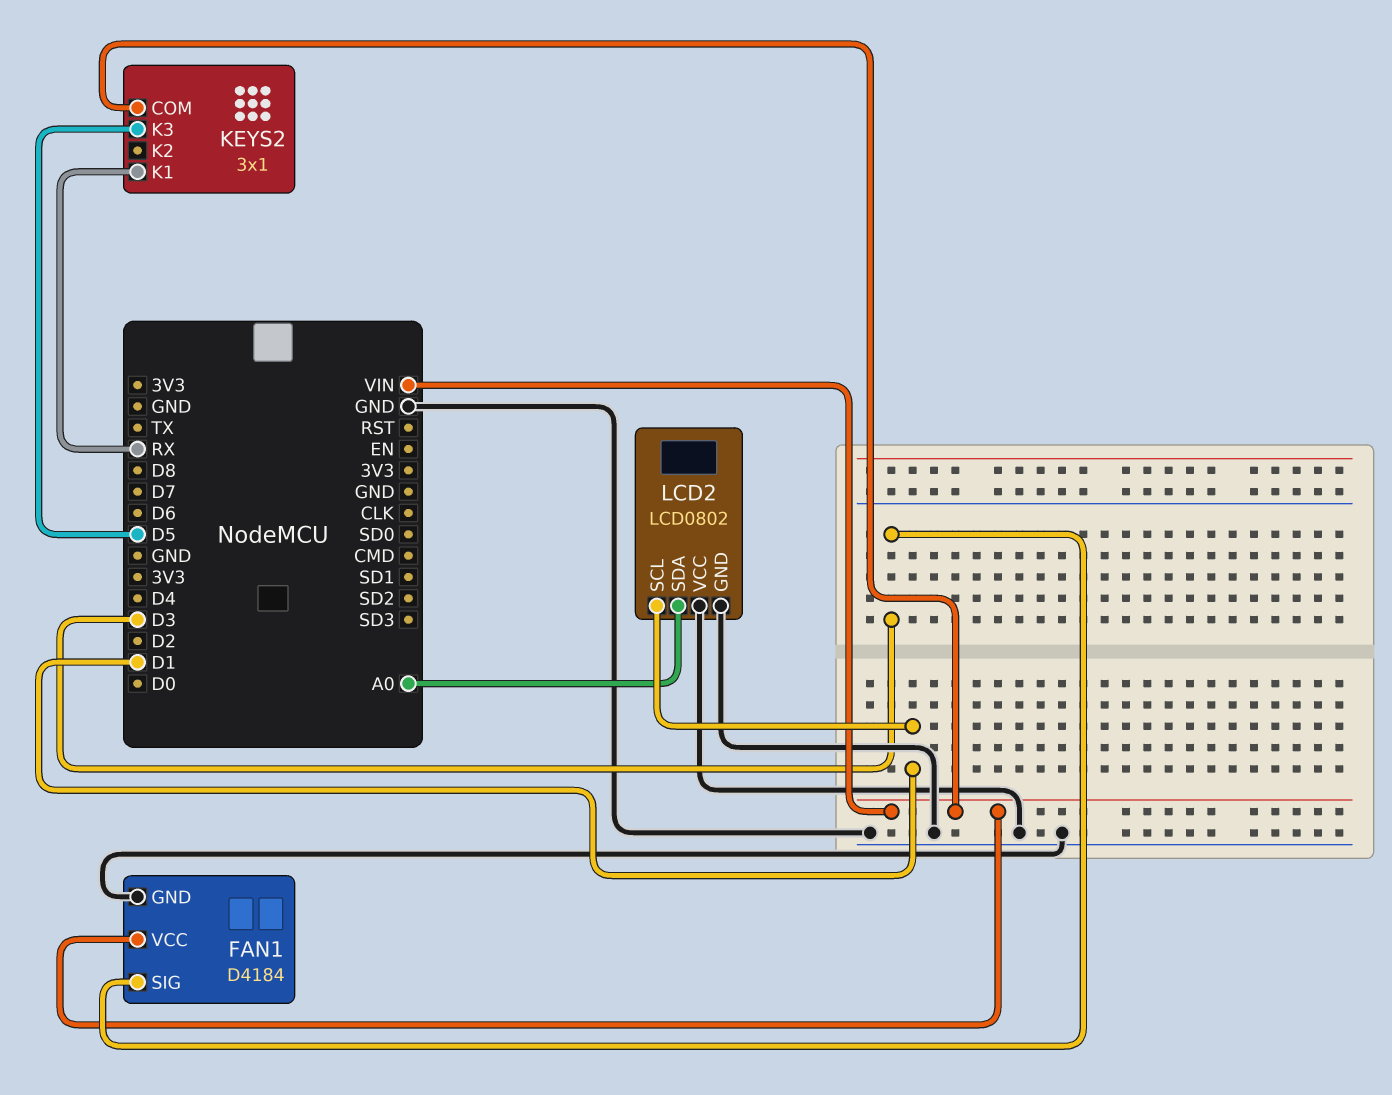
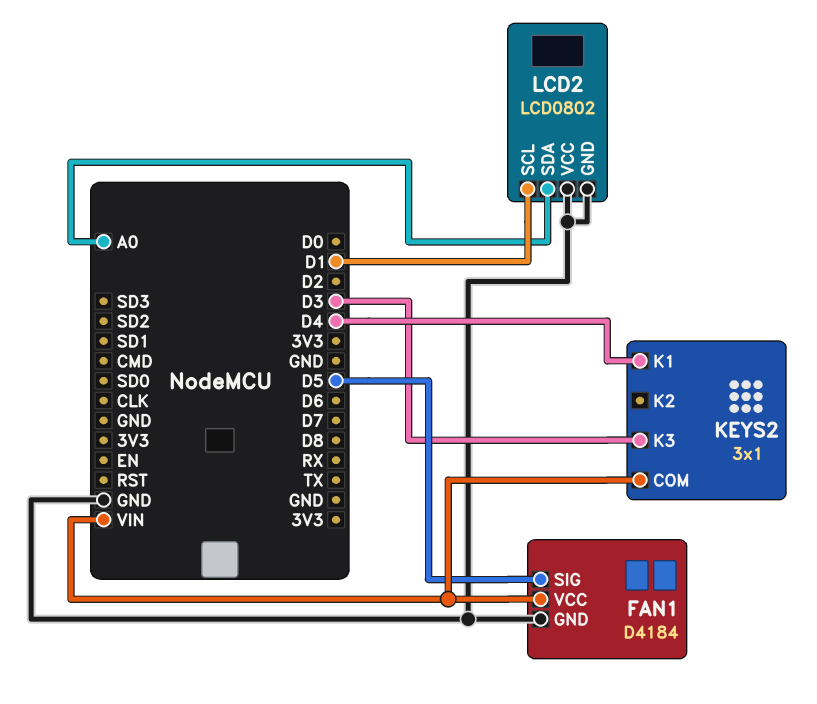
FAN1 pin SIG: D3 -> D5
KEYS2 pin K1: RX -> D4
KEYS2 pin K3: D5 -> D3

